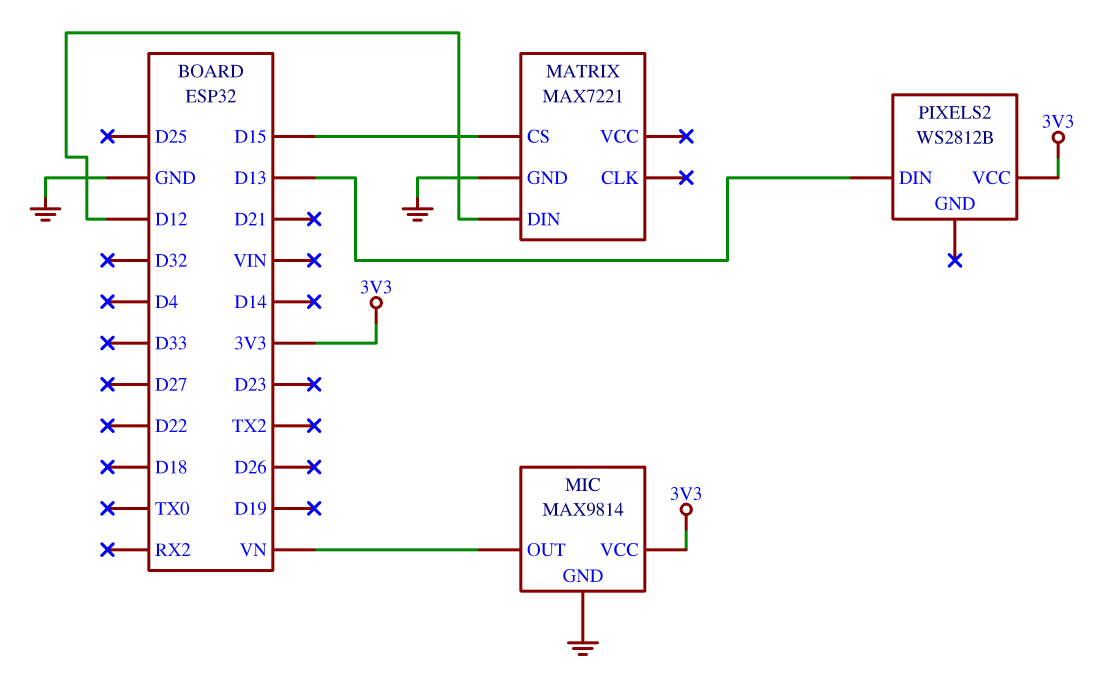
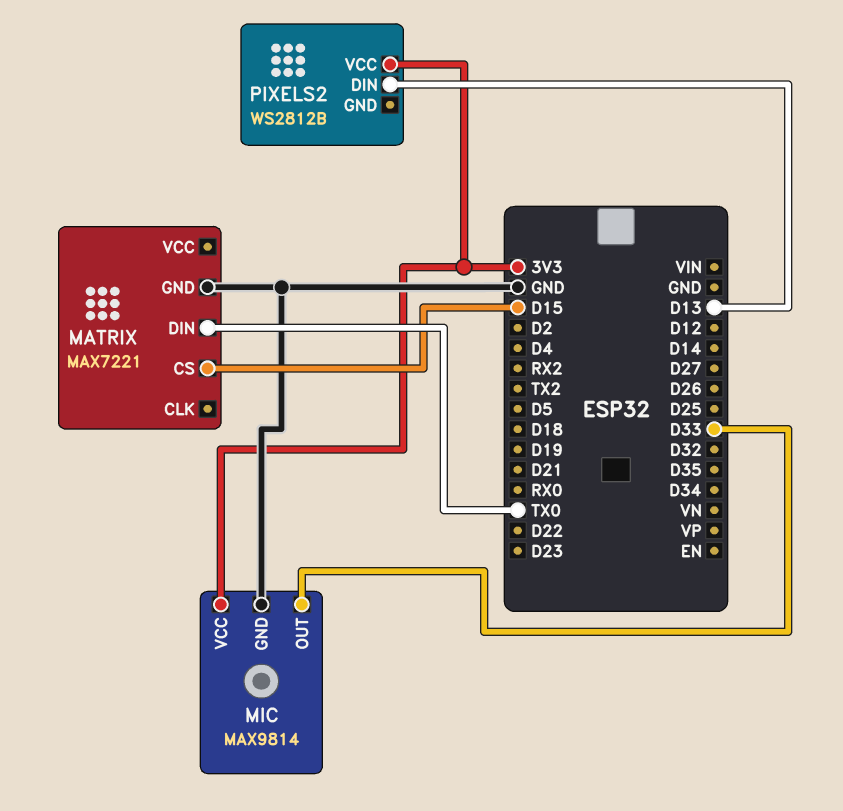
MATRIX pin DIN: D12 -> TX0
MIC pin OUT: VN -> D33

